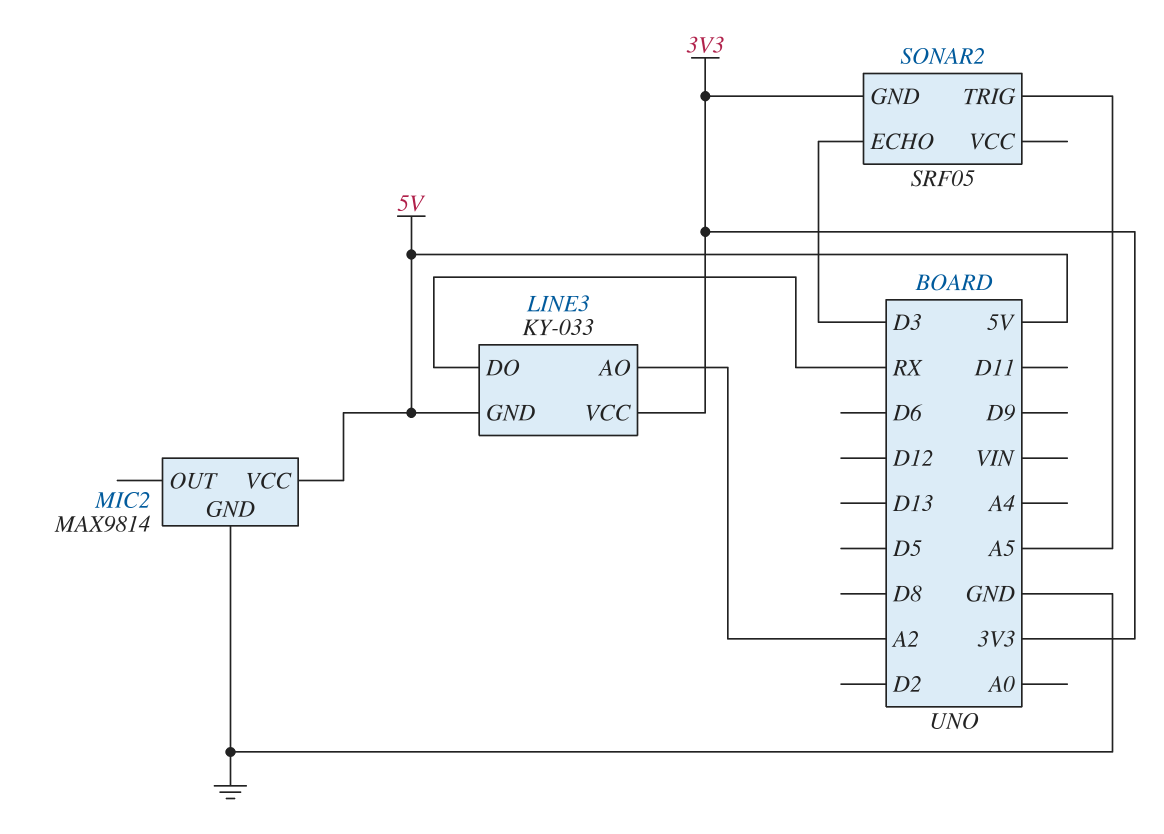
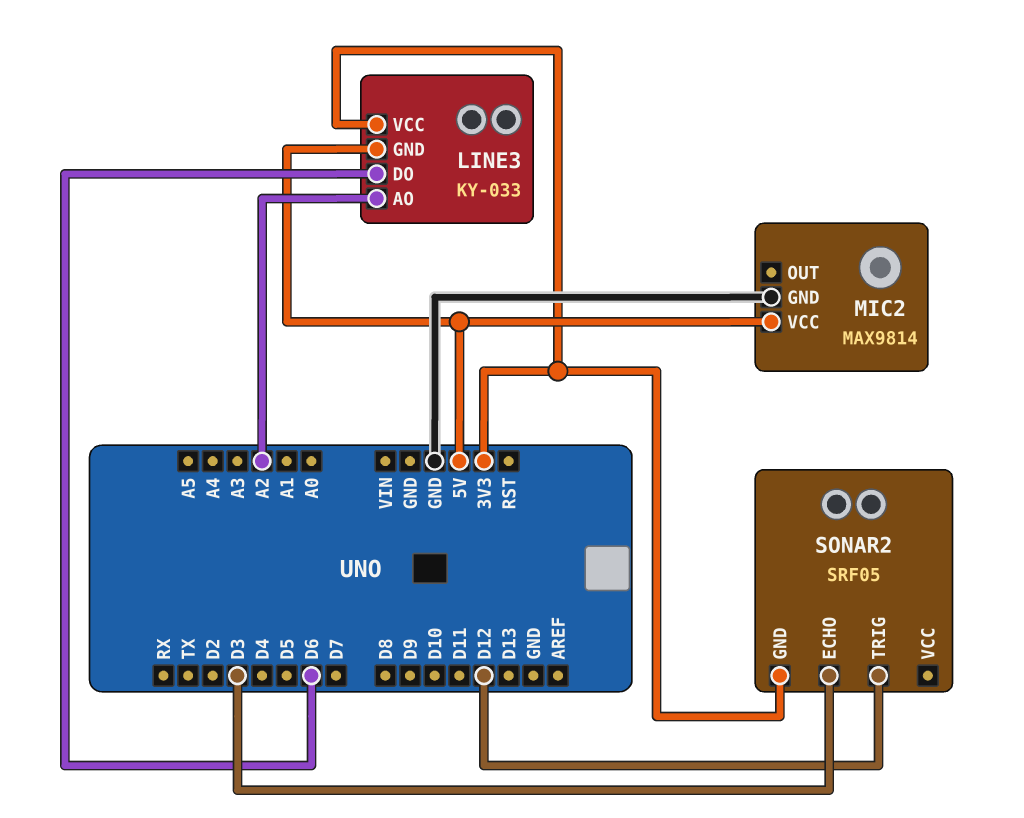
LINE3 pin DO: RX -> D6
SONAR2 pin TRIG: A5 -> D12

